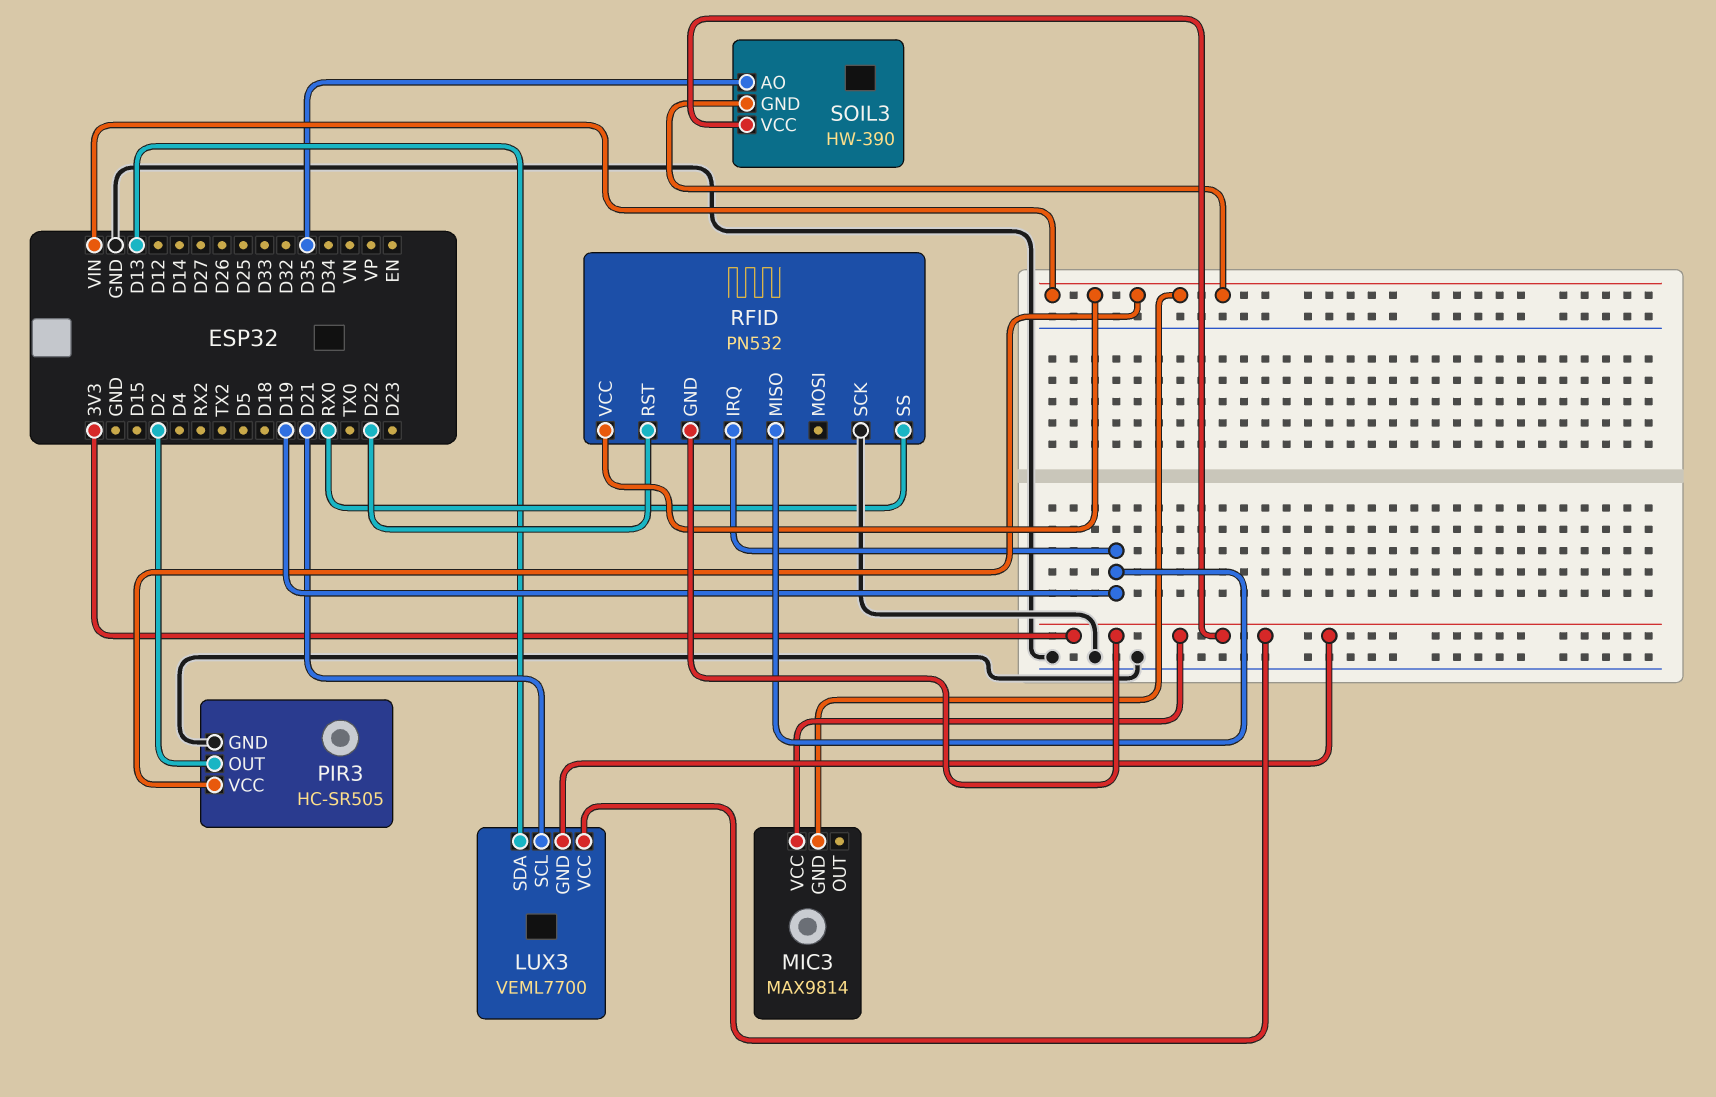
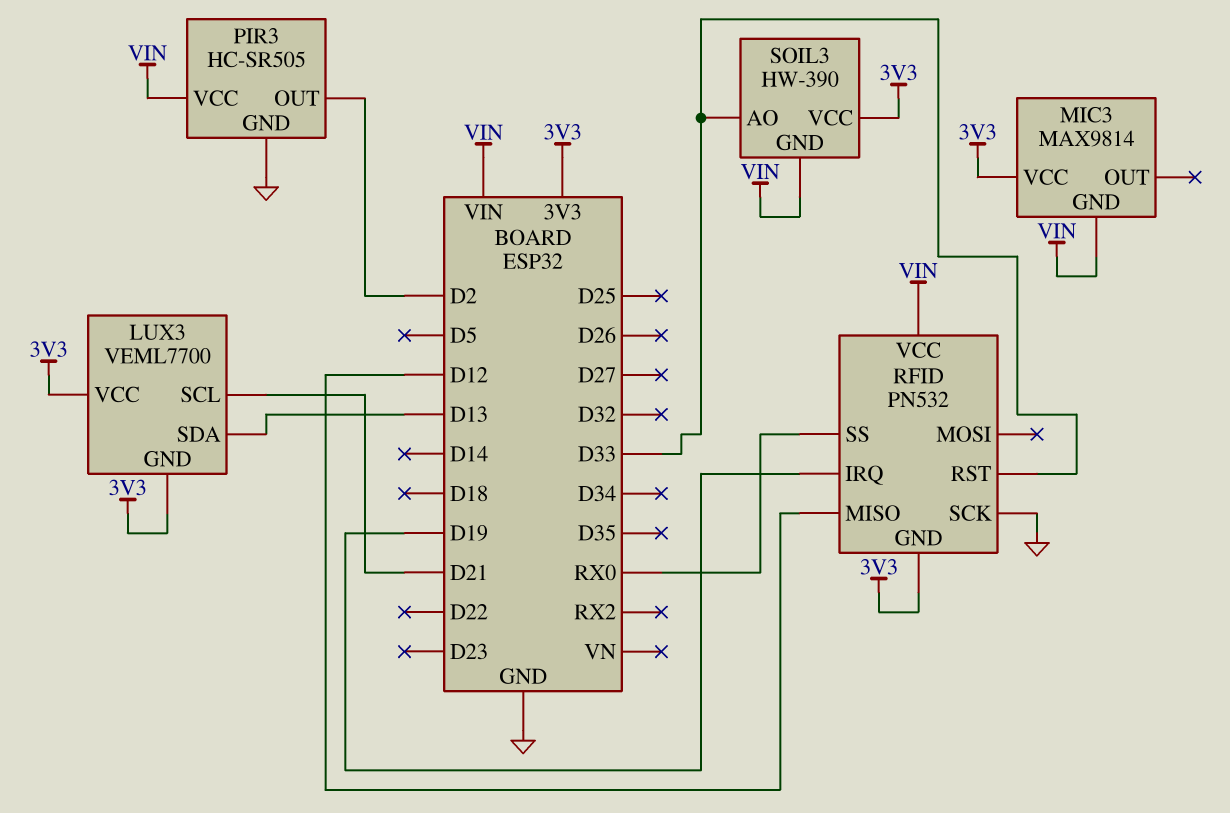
RFID pin MISO: D19 -> D12
RFID pin RST: D22 -> D33
SOIL3 pin AO: D35 -> D33

